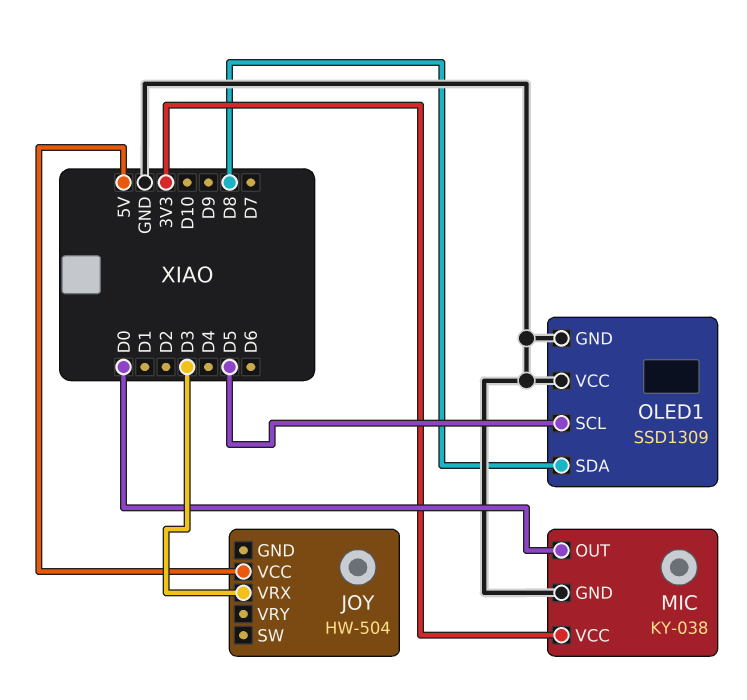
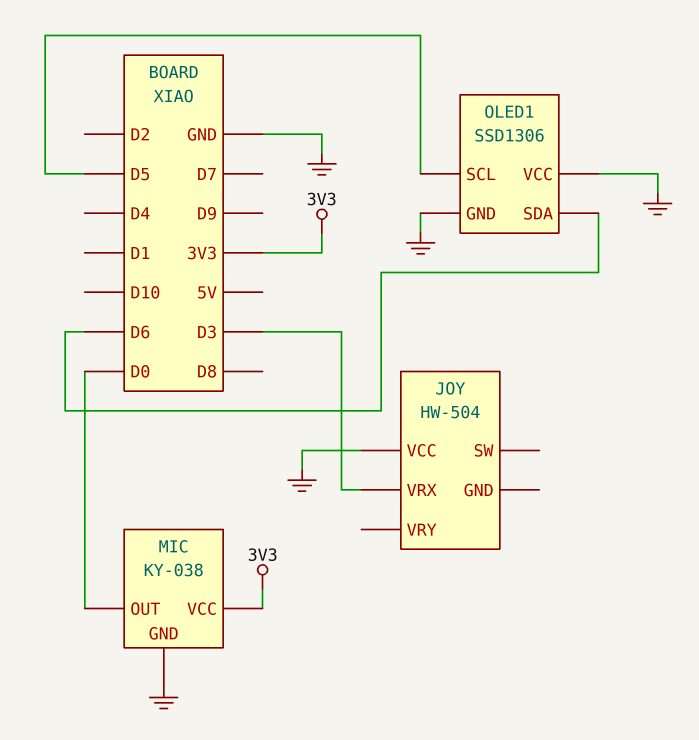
JOY pin VCC: 5V -> GND
OLED1: SSD1309 -> SSD1306
OLED1 pin SDA: D8 -> D6

